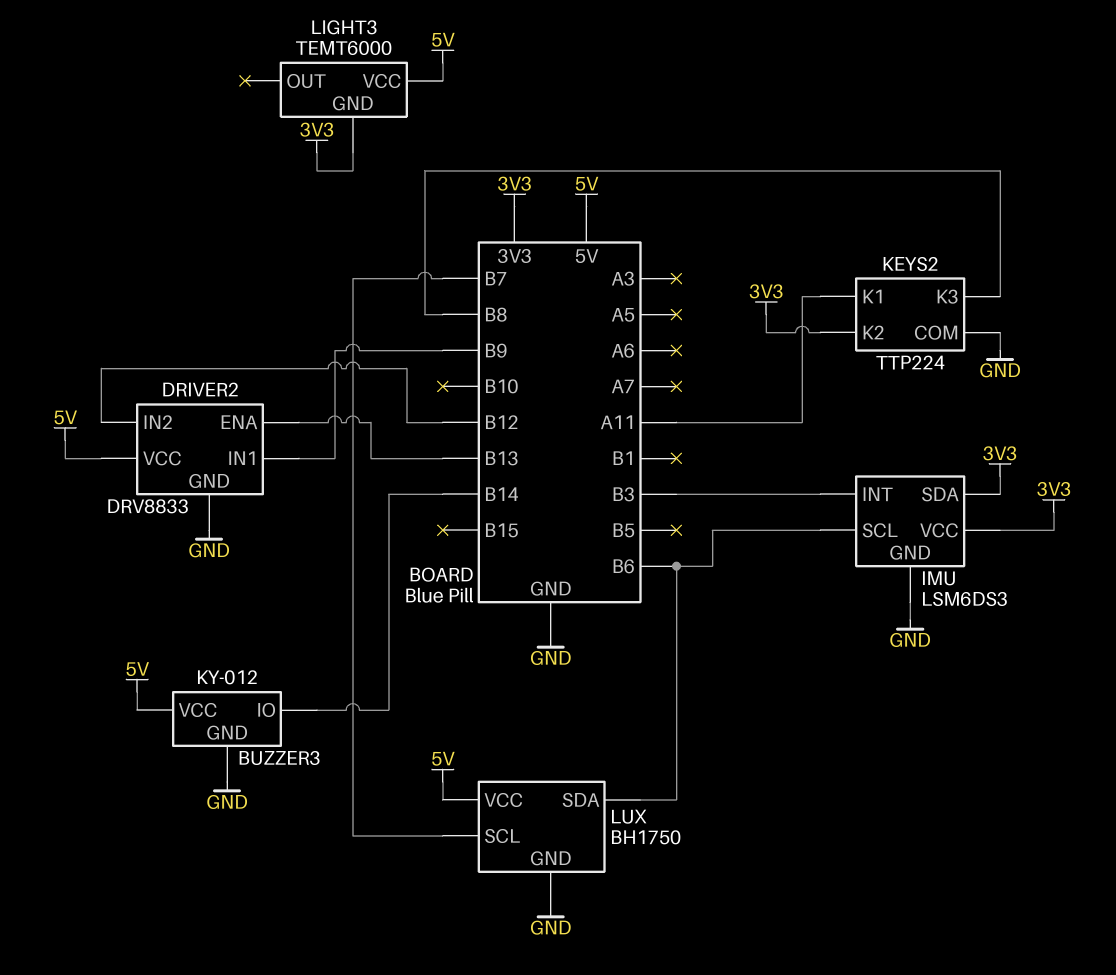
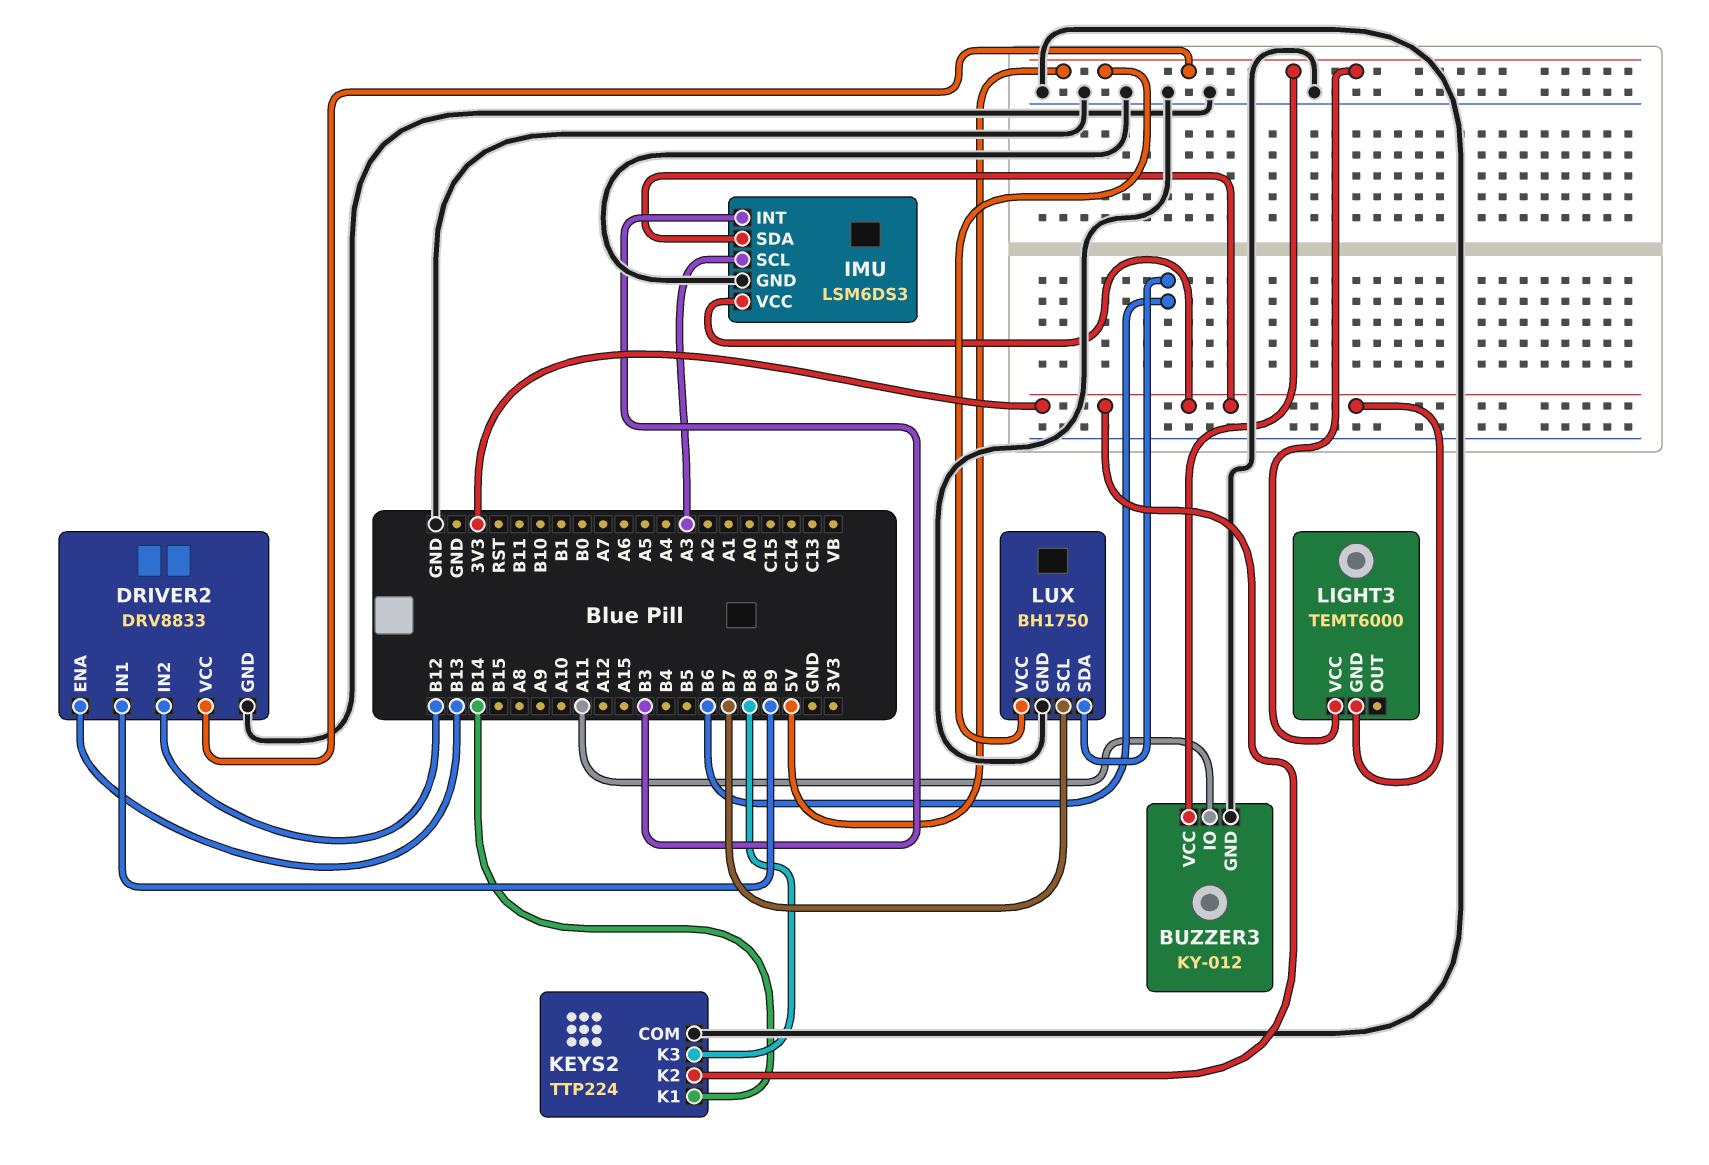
BUZZER3 pin IO: B14 -> A11
IMU pin SCL: B6 -> A3
KEYS2 pin K1: A11 -> B14

